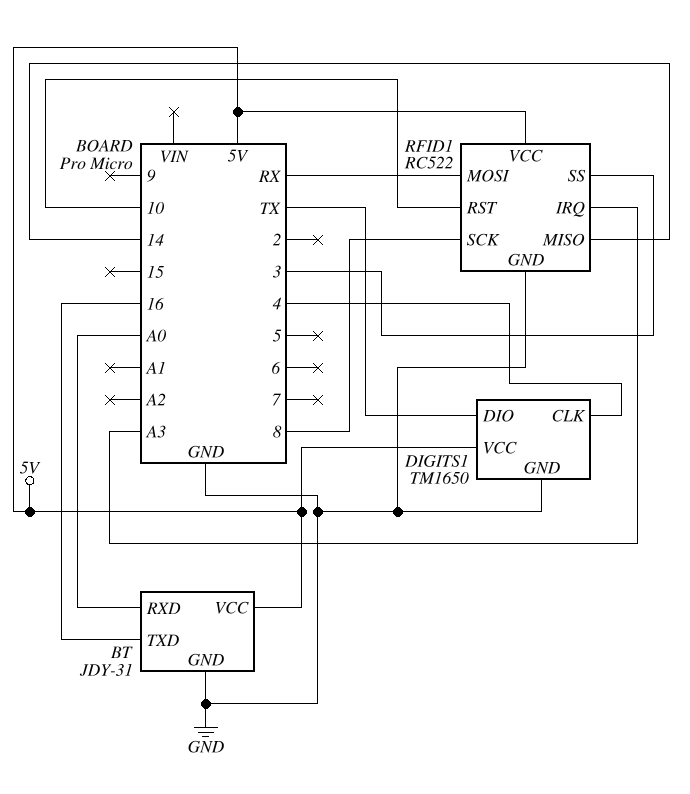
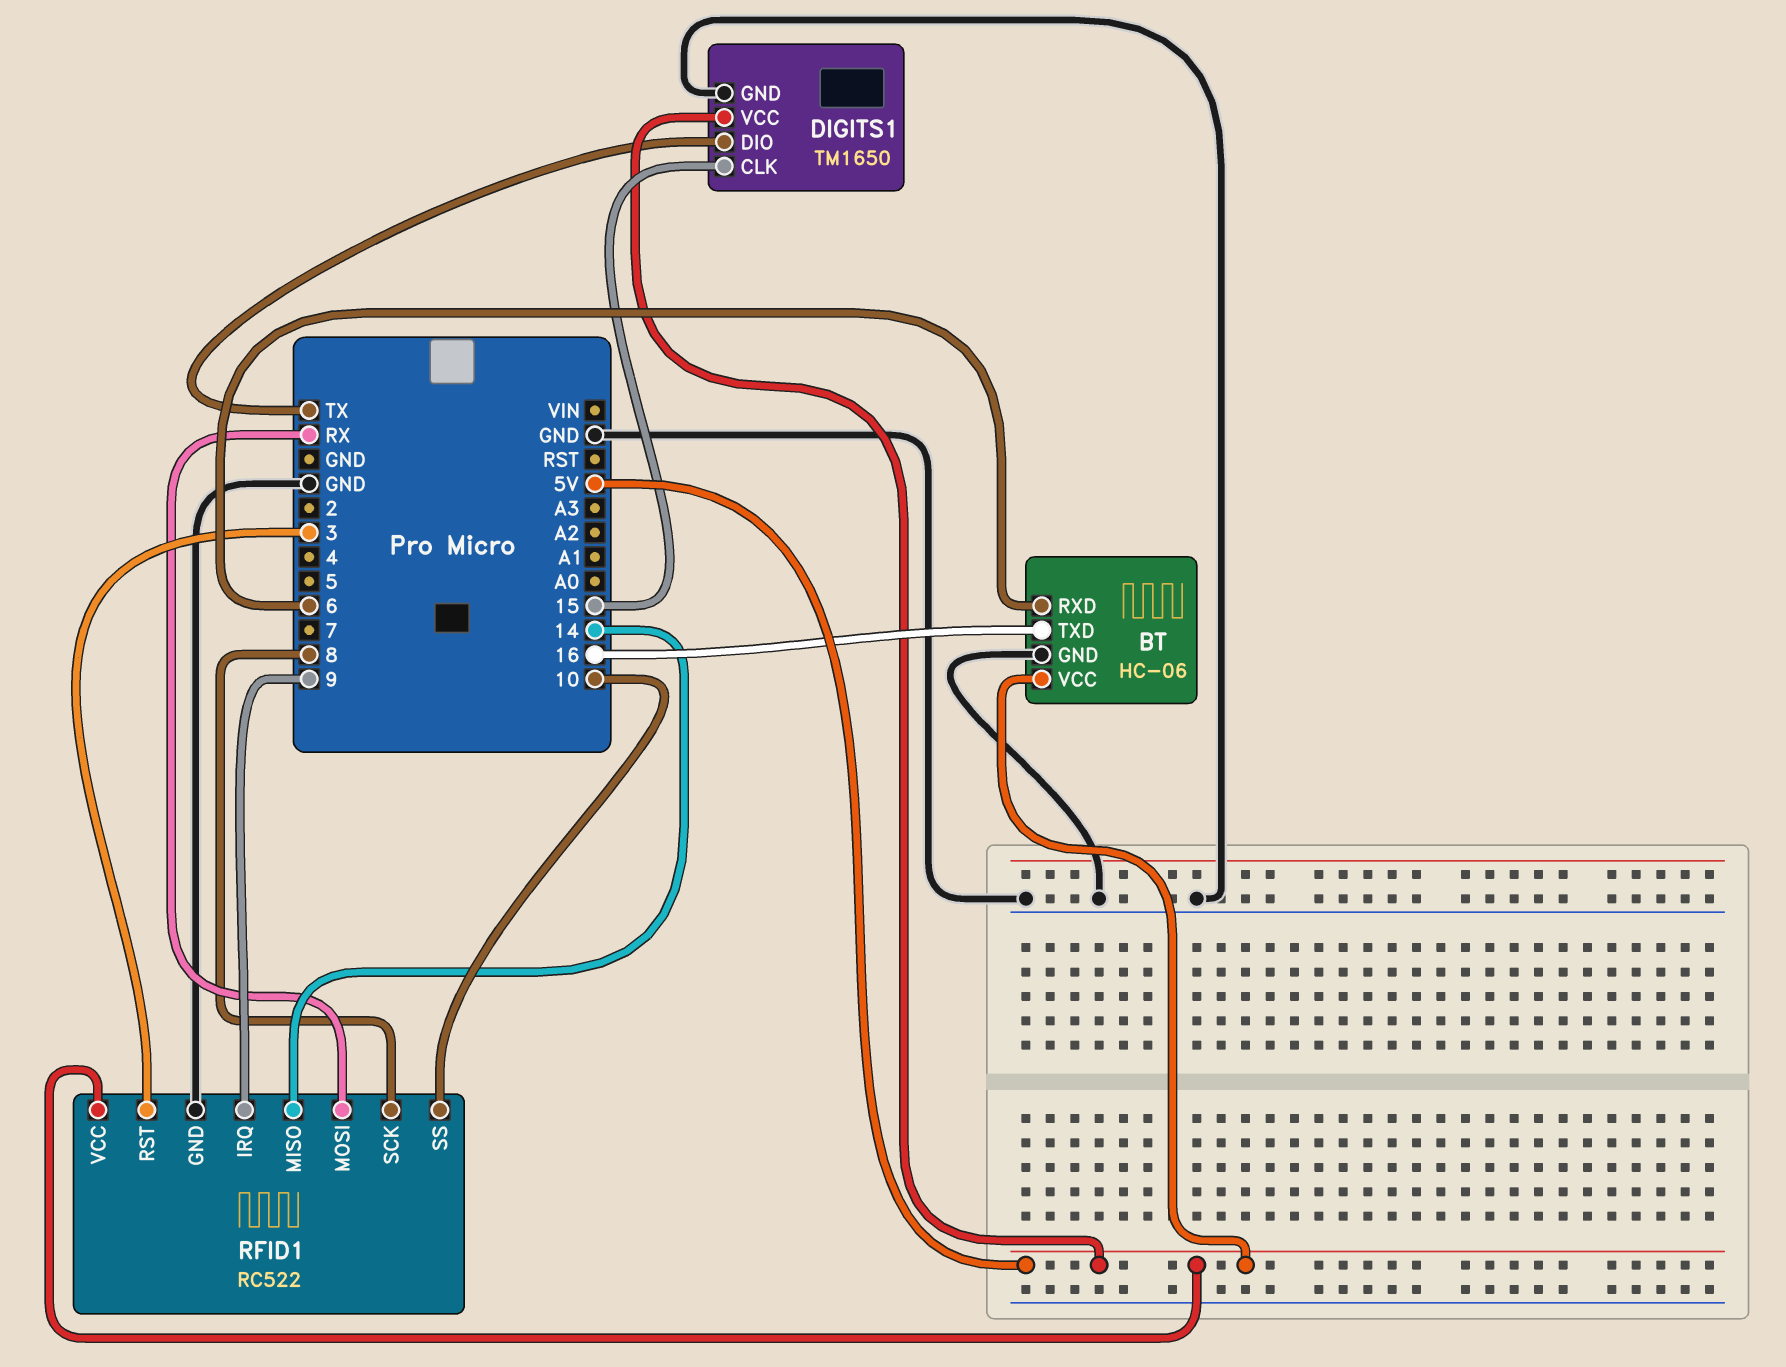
BT: JDY-31 -> HC-06
BT pin RXD: A0 -> 6
DIGITS1 pin CLK: 4 -> 15
RFID1 pin IRQ: A3 -> 9
RFID1 pin RST: 10 -> 3
RFID1 pin SS: 3 -> 10

